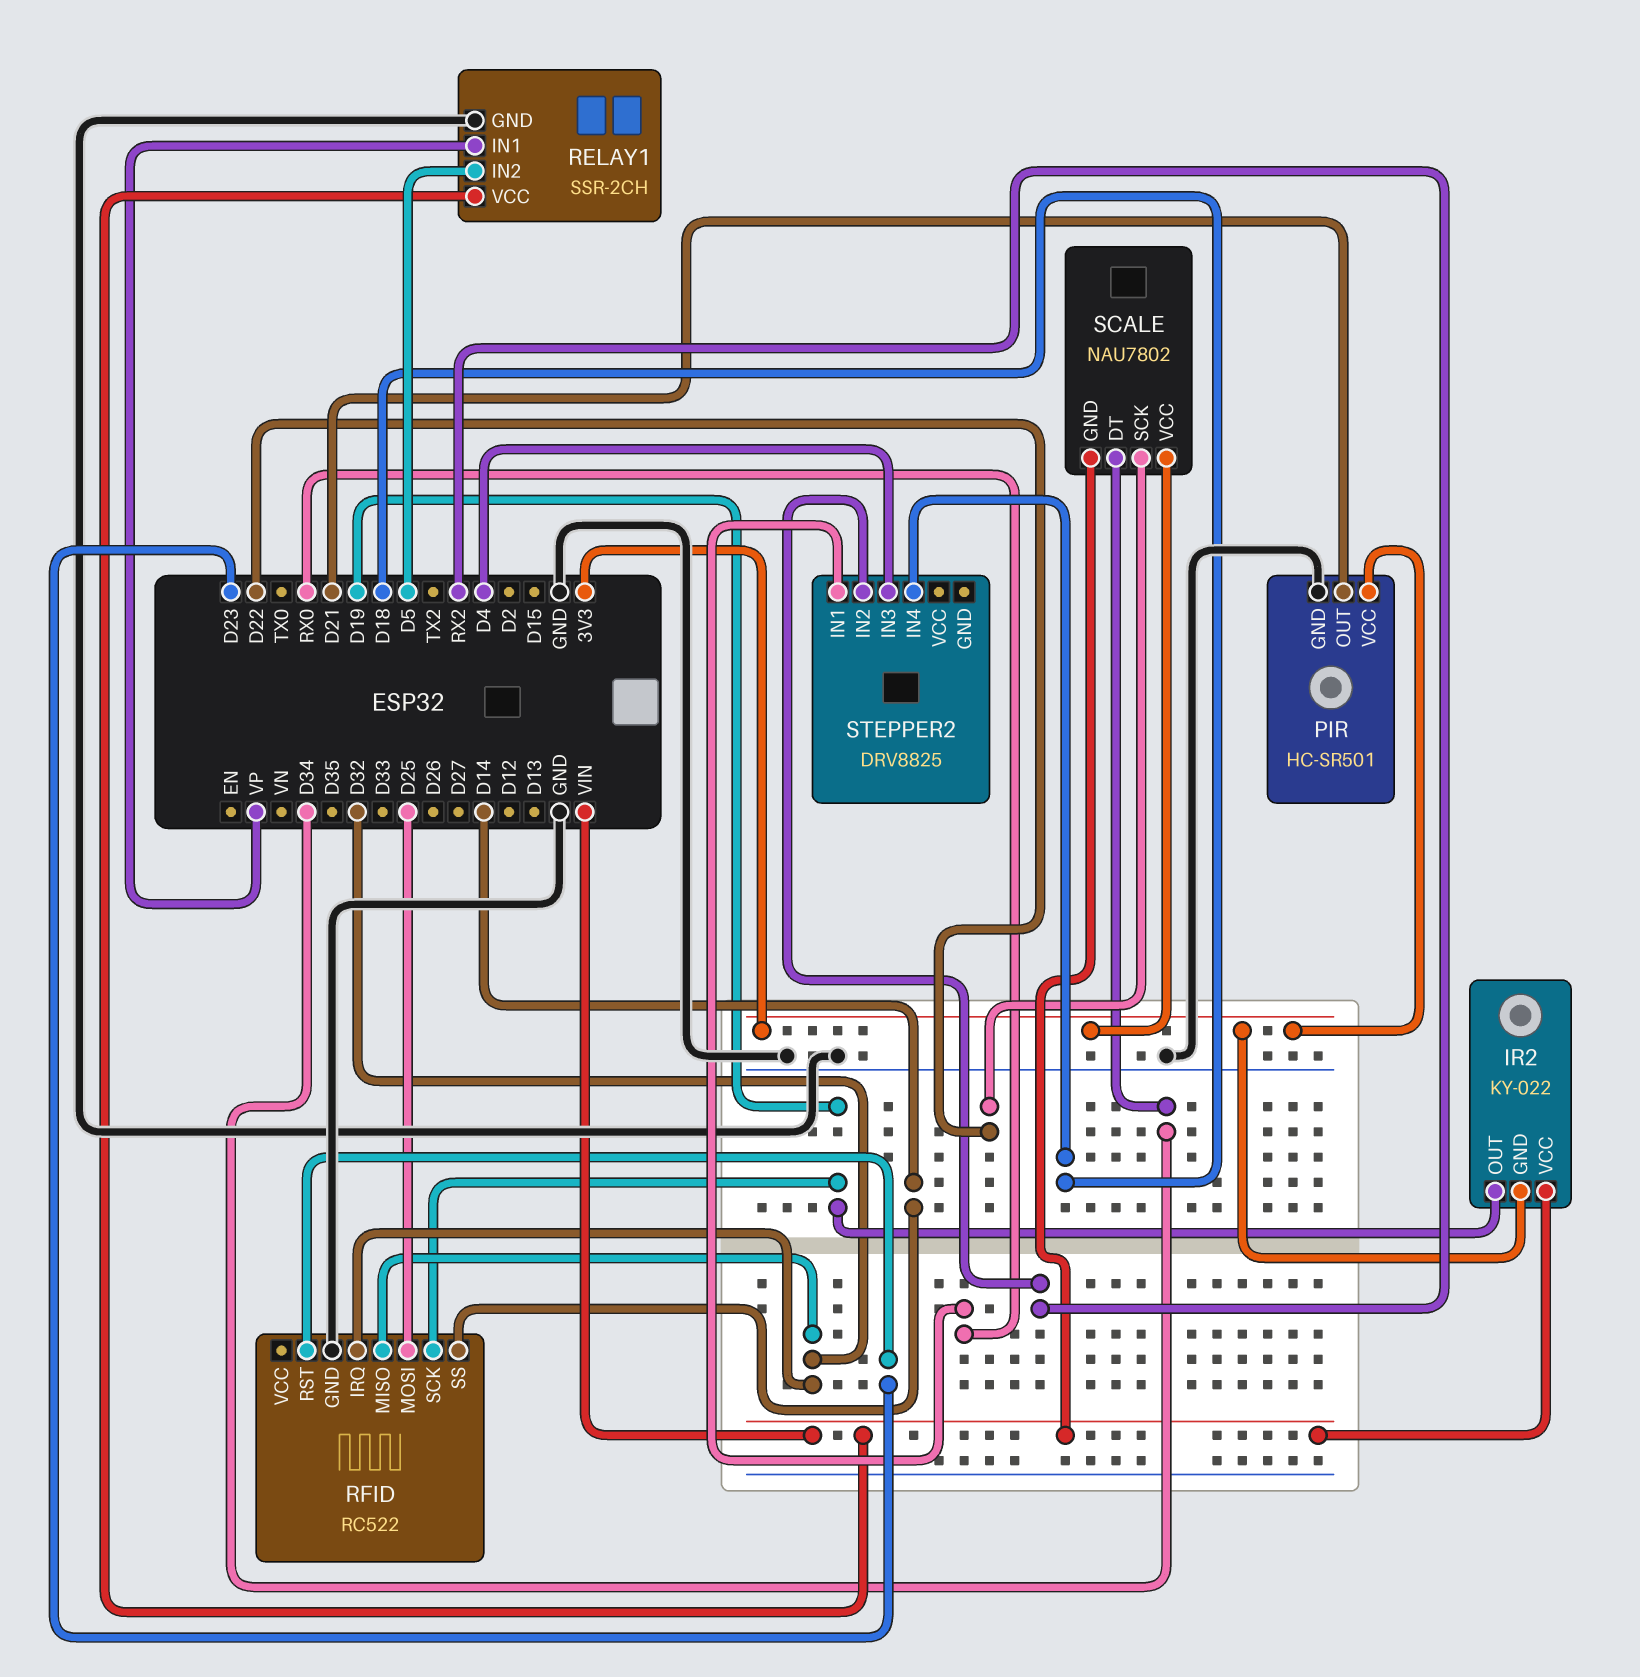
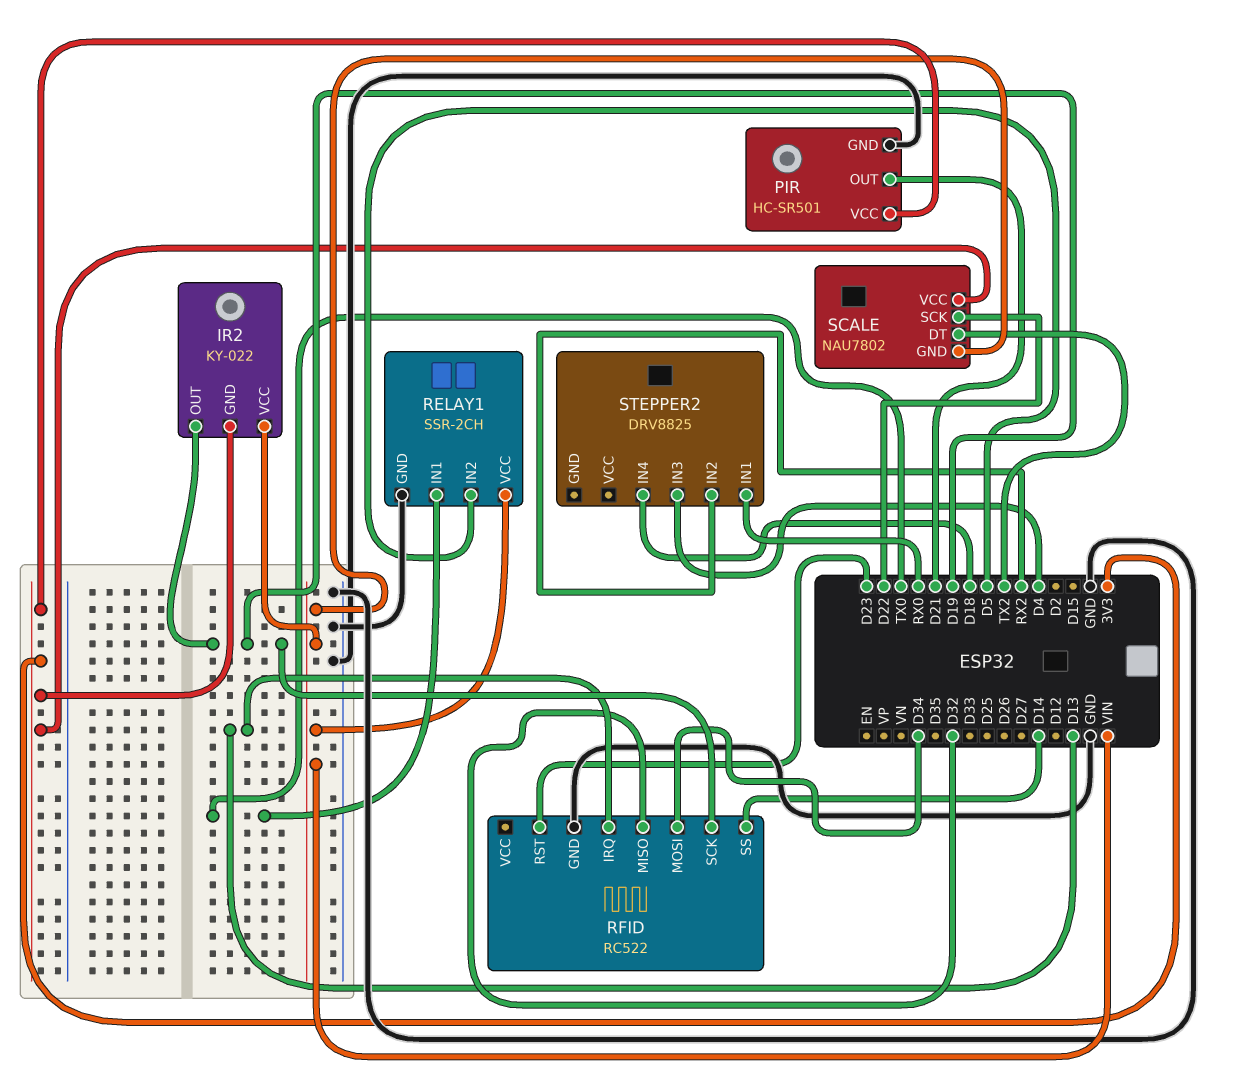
RELAY1 pin IN1: VP -> TX0
RFID pin IRQ: D32 -> D13
RFID pin MOSI: D25 -> D34
SCALE pin DT: D34 -> TX2

